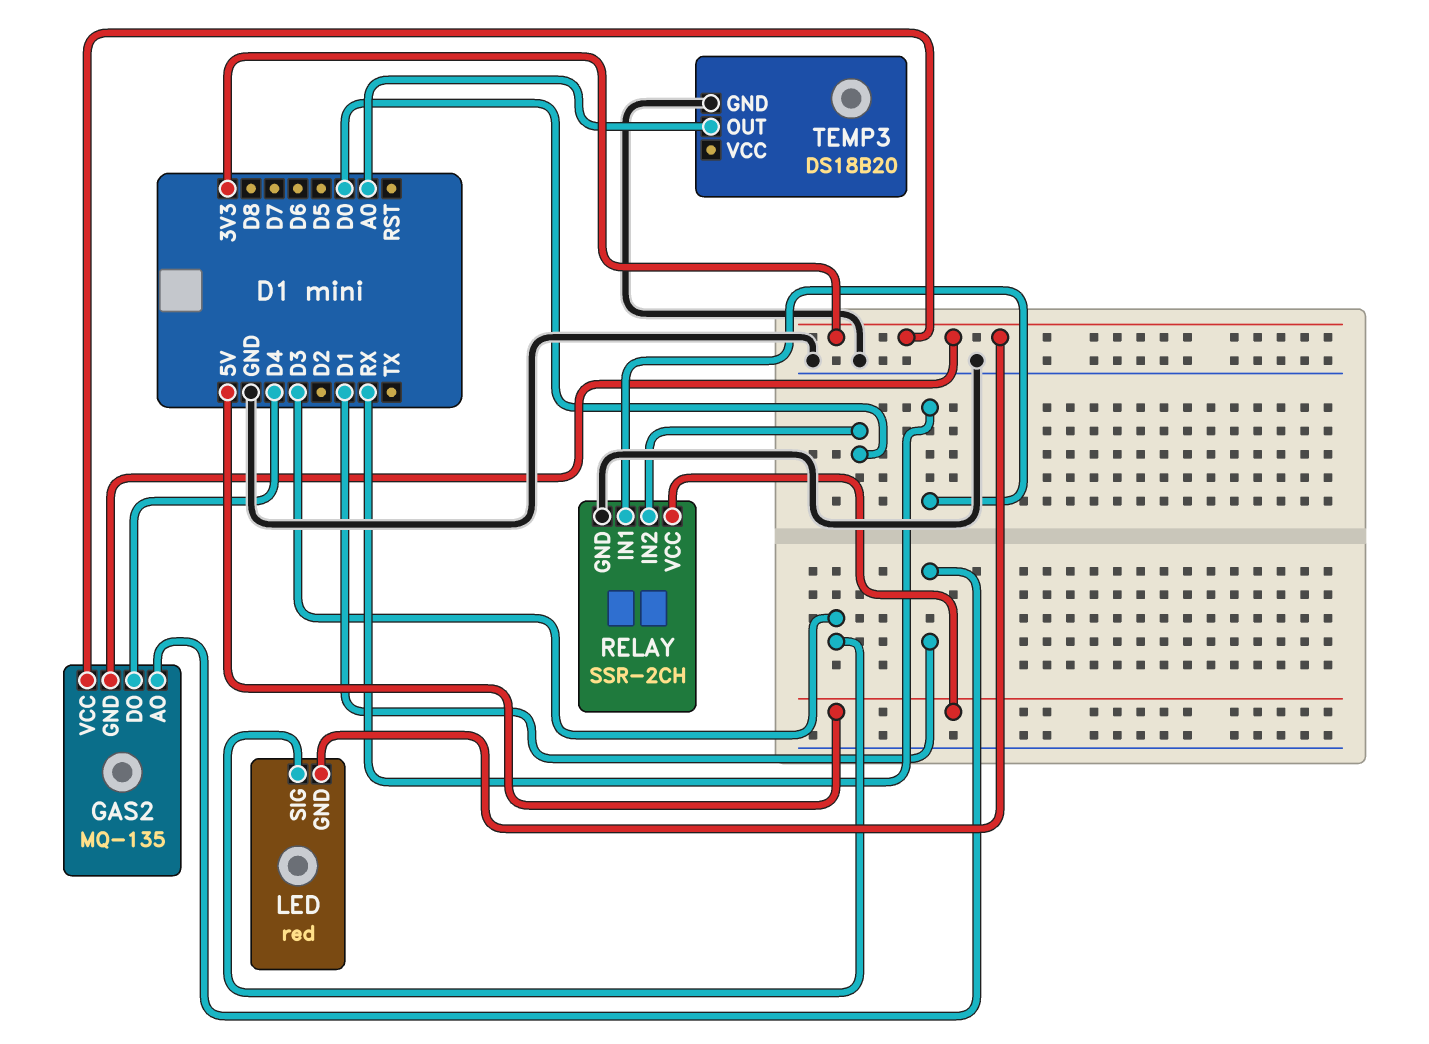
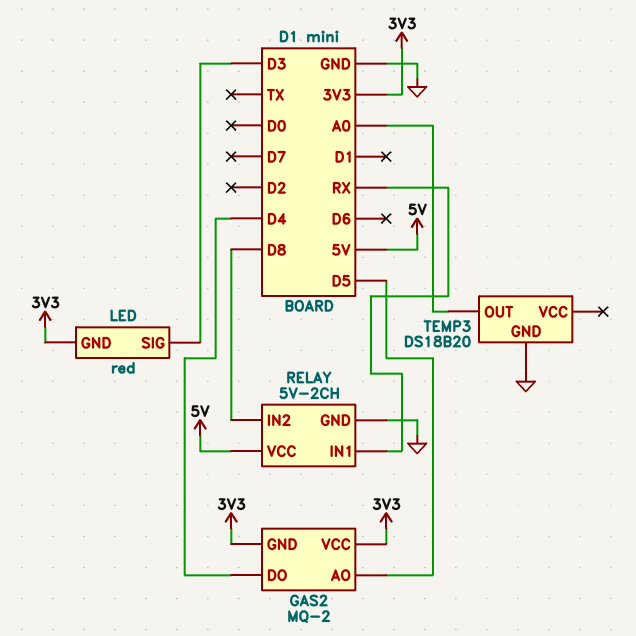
GAS2: MQ-135 -> MQ-2
GAS2 pin AO: D1 -> D5
RELAY: SSR-2CH -> 5V-2CH
RELAY pin IN2: D0 -> D8

